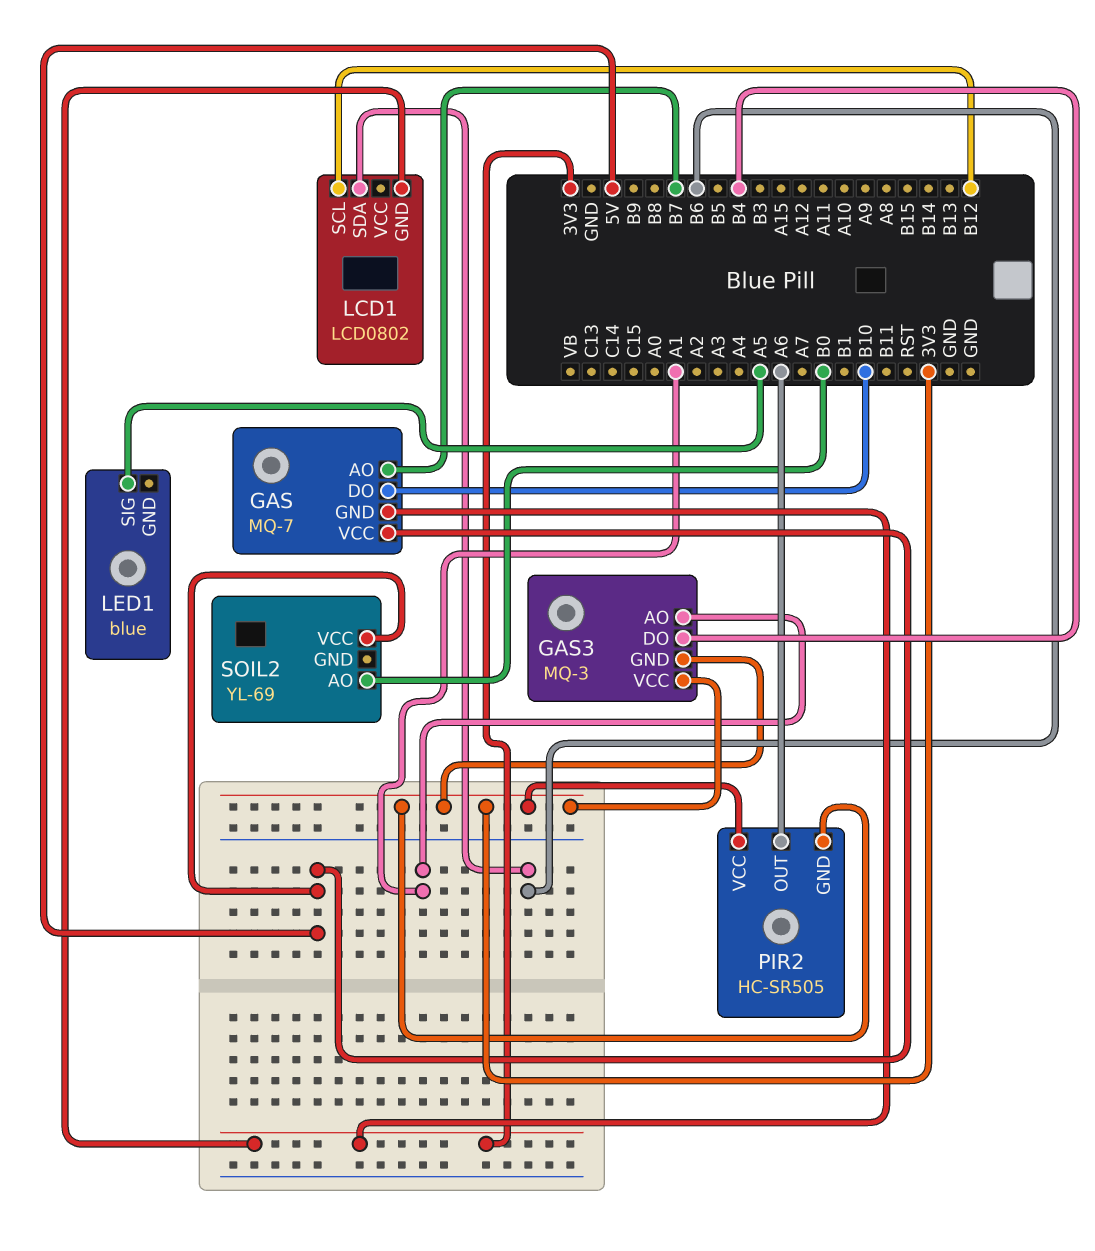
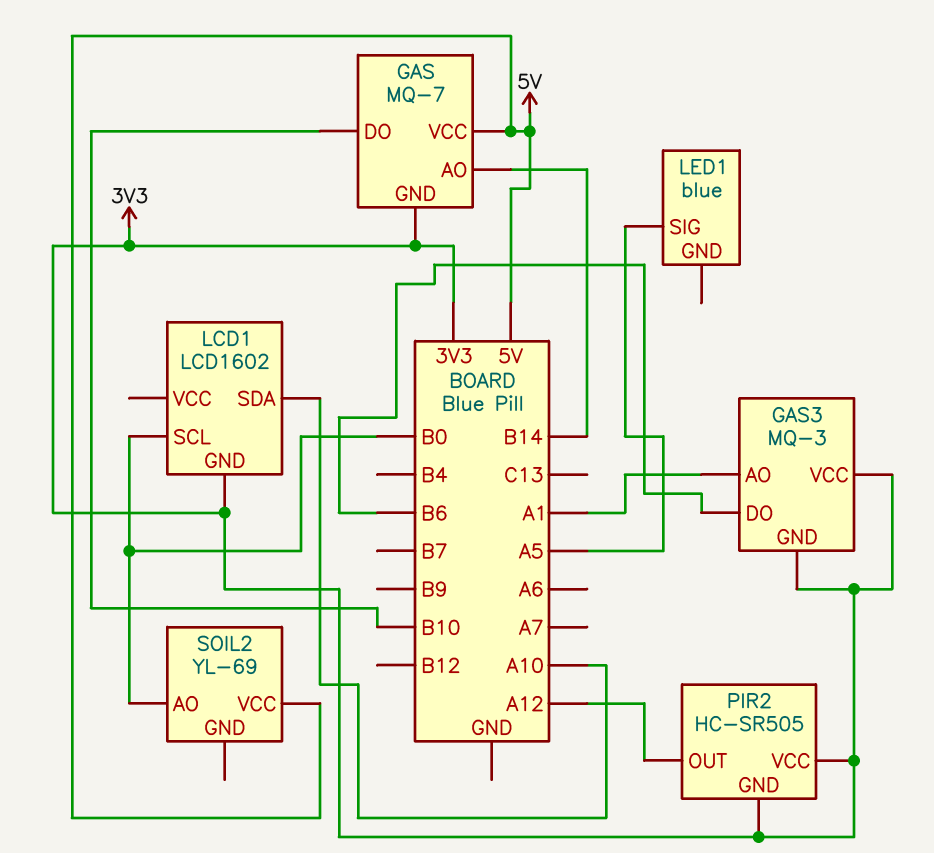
GAS pin AO: B7 -> B14
GAS3 pin DO: B4 -> B6
LCD1: LCD0802 -> LCD1602
LCD1 pin SCL: B12 -> B0
LCD1 pin SDA: B6 -> A10
PIR2 pin OUT: A6 -> A12

